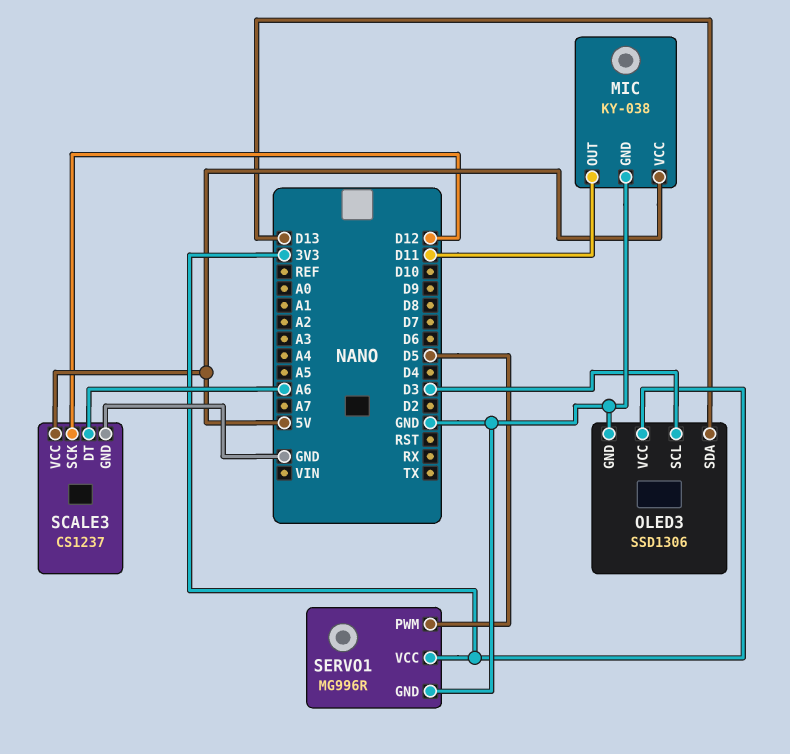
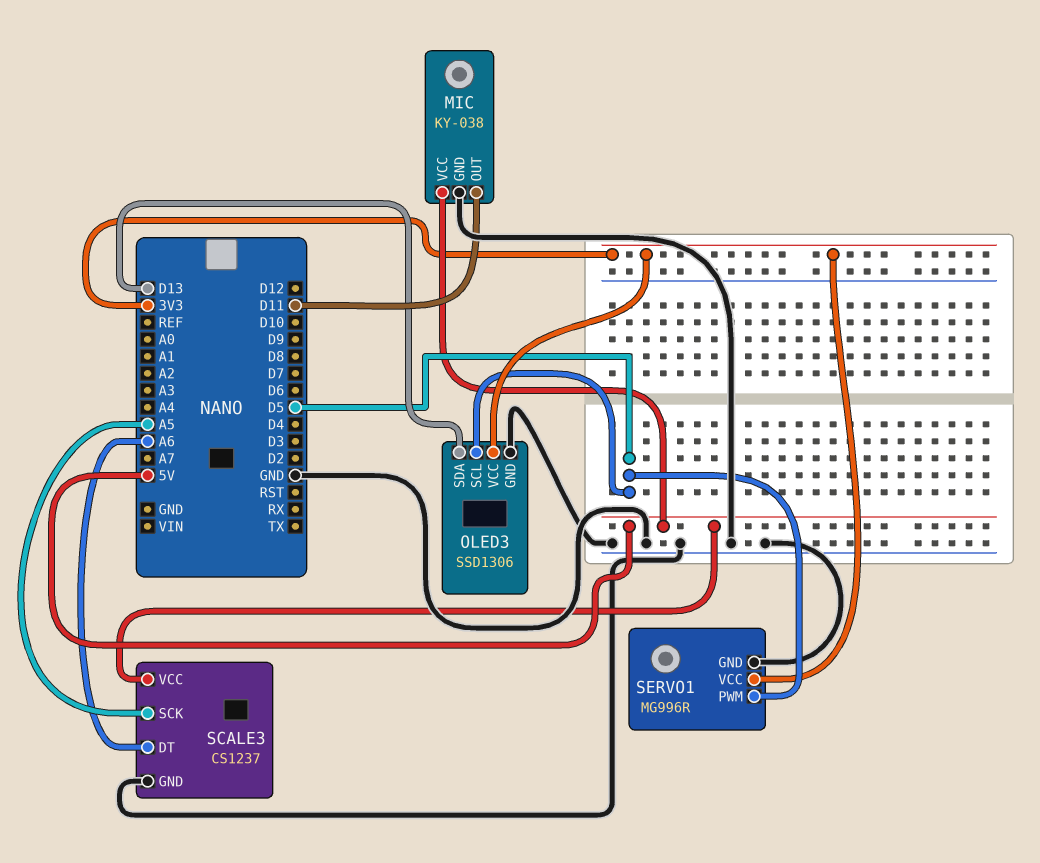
OLED3 pin SCL: D3 -> D5
SCALE3 pin SCK: D12 -> A5

